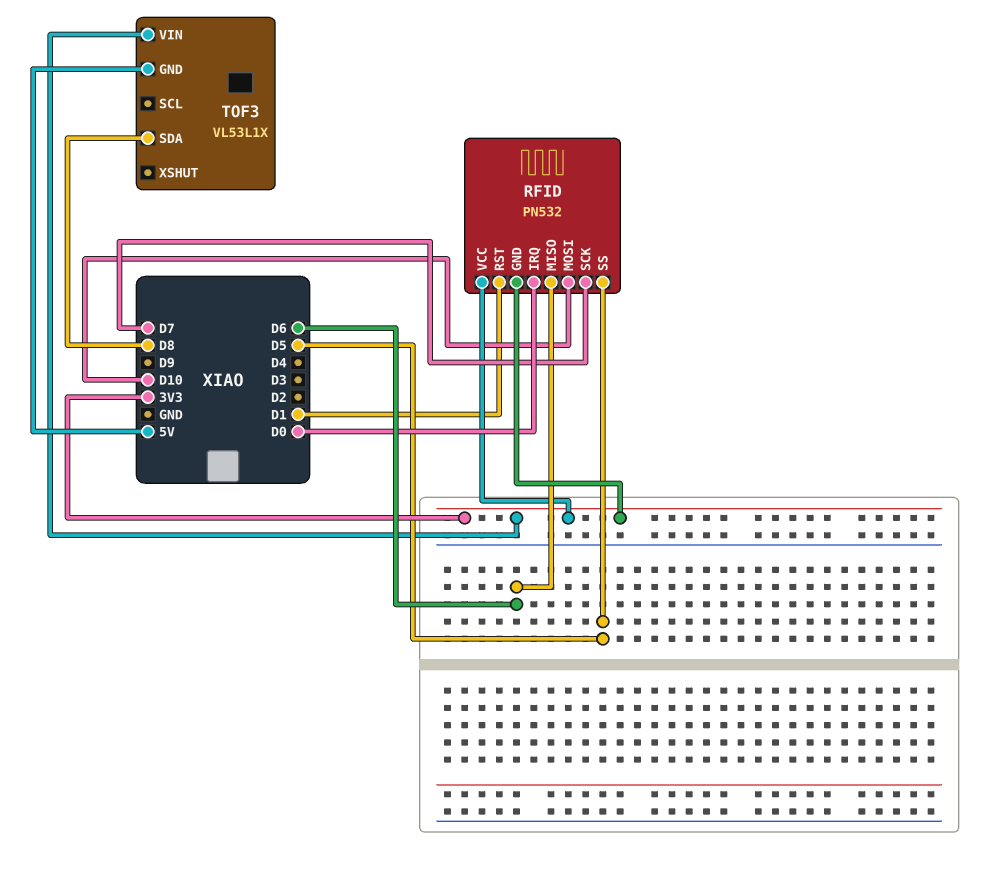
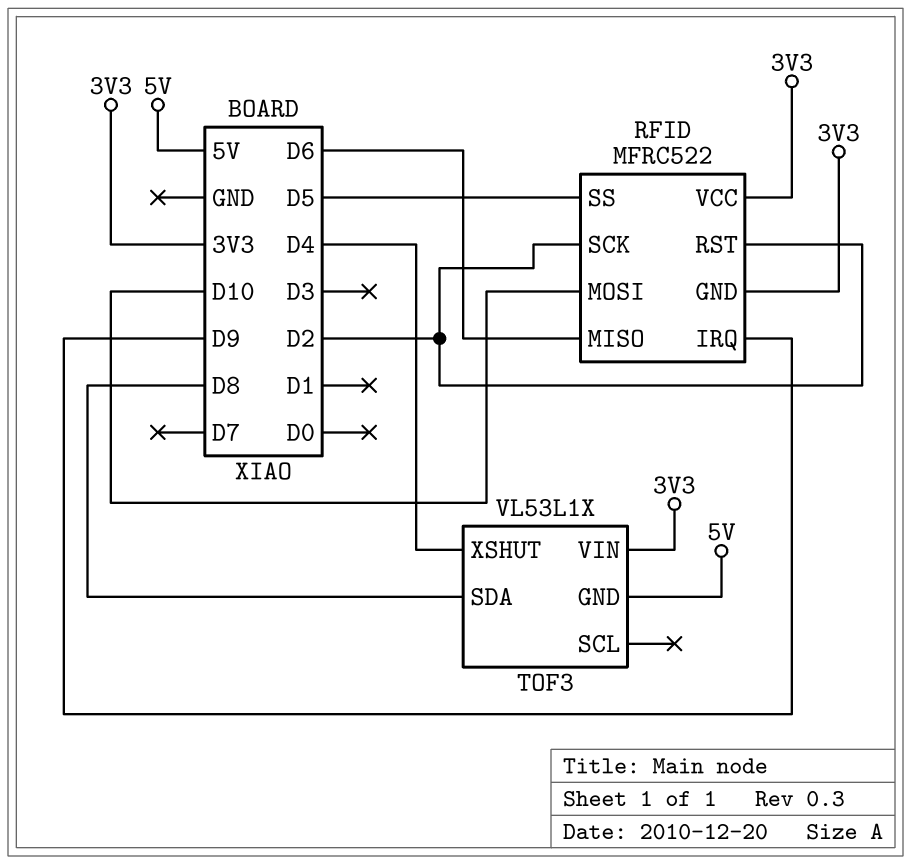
RFID: PN532 -> MFRC522
RFID pin IRQ: D0 -> D9
RFID pin RST: D1 -> D2
RFID pin SCK: D7 -> D2
TOF3 pin XSHUT: none -> D4

